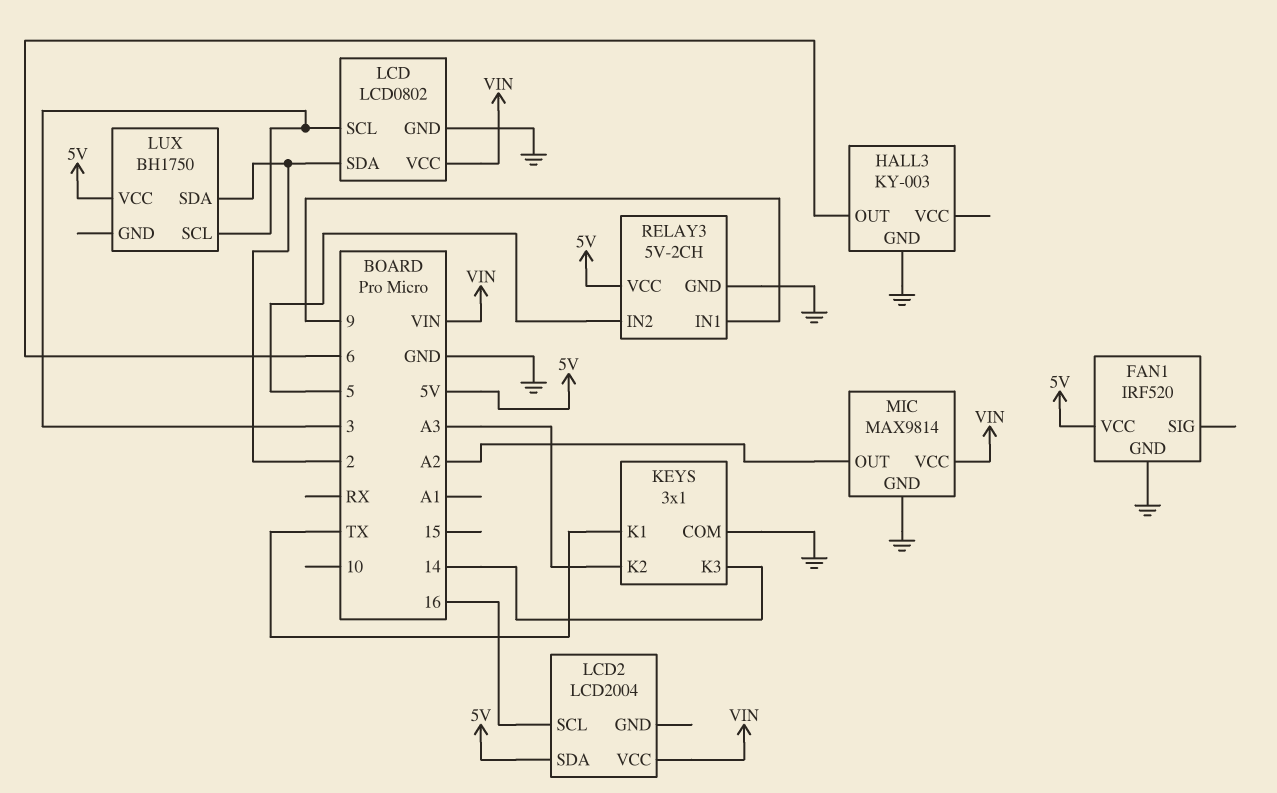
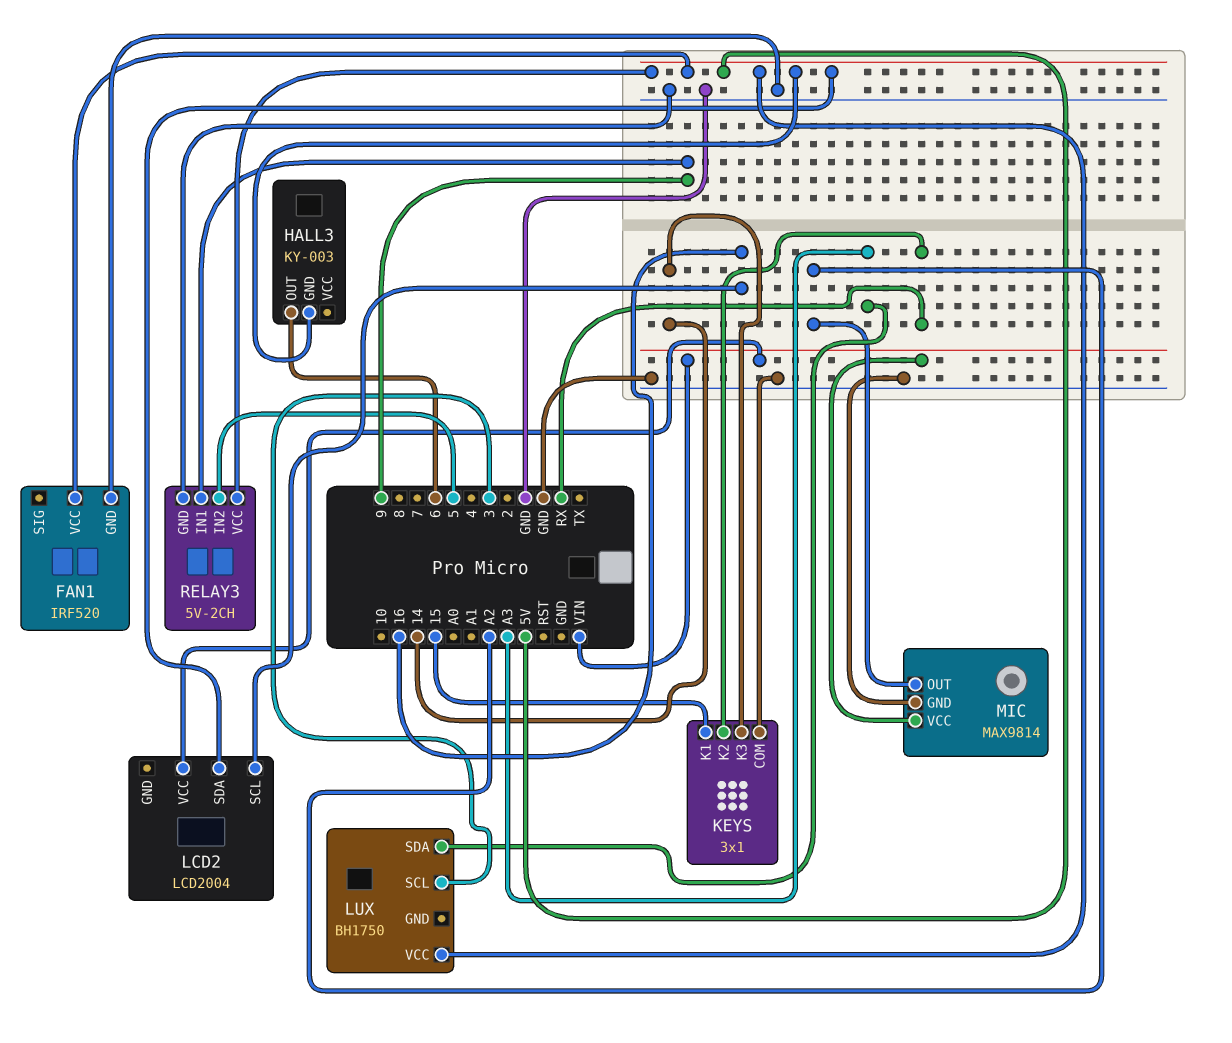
HALL3 pin GND: GND -> 5V
KEYS pin K1: TX -> 15
KEYS pin K2: A3 -> RX
LCD: LCD0802 -> none
LCD pin GND: GND -> none
LCD pin SCL: 3 -> none
LCD pin SDA: 2 -> none
LCD pin VCC: VIN -> none
LUX pin SDA: 2 -> A3

